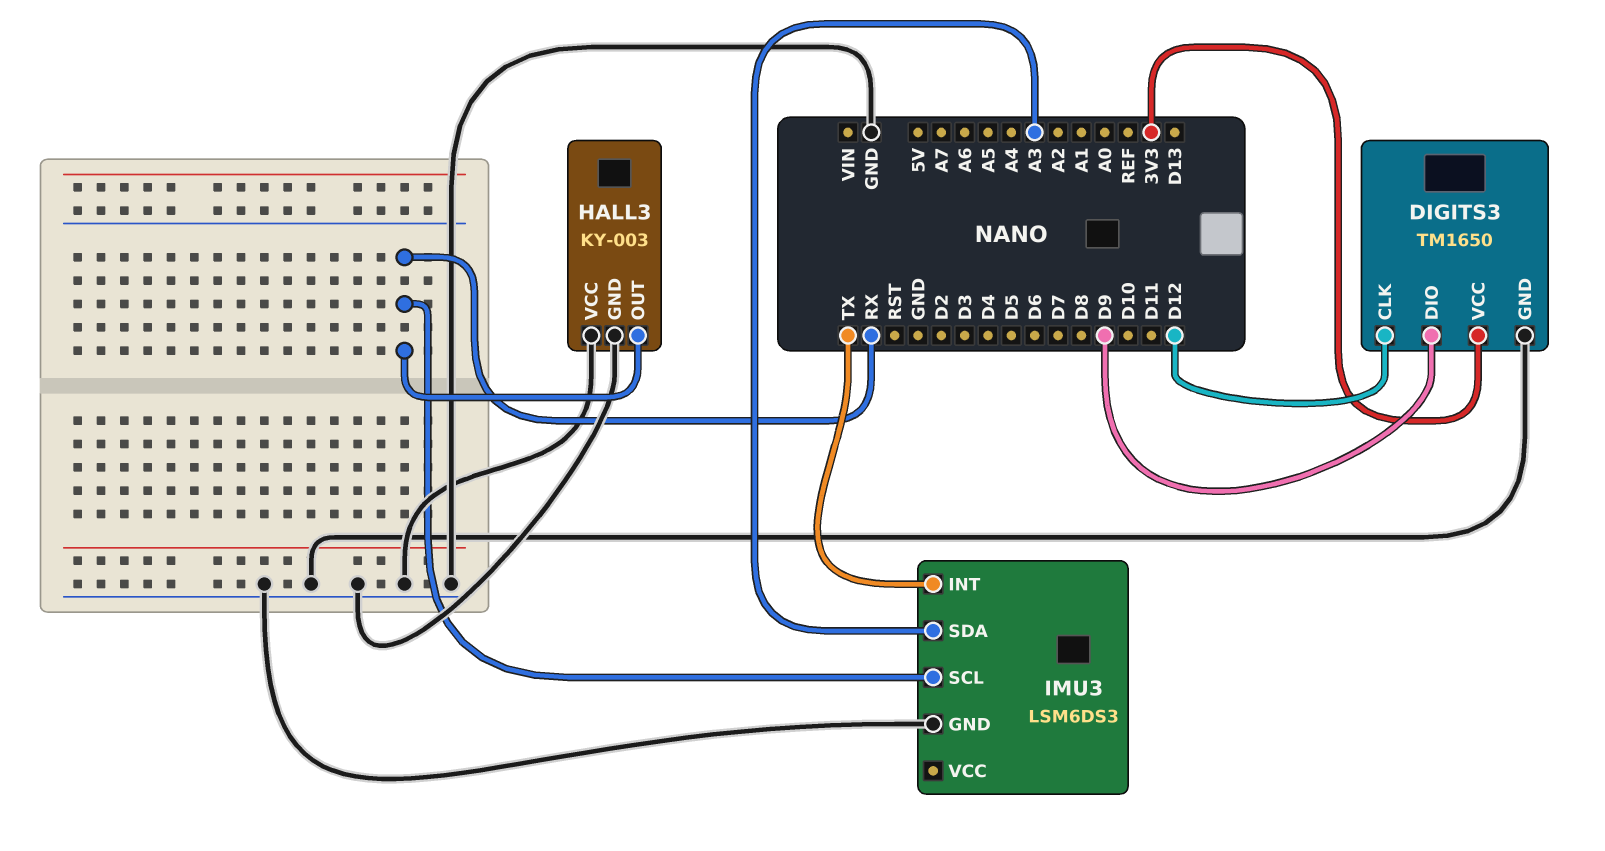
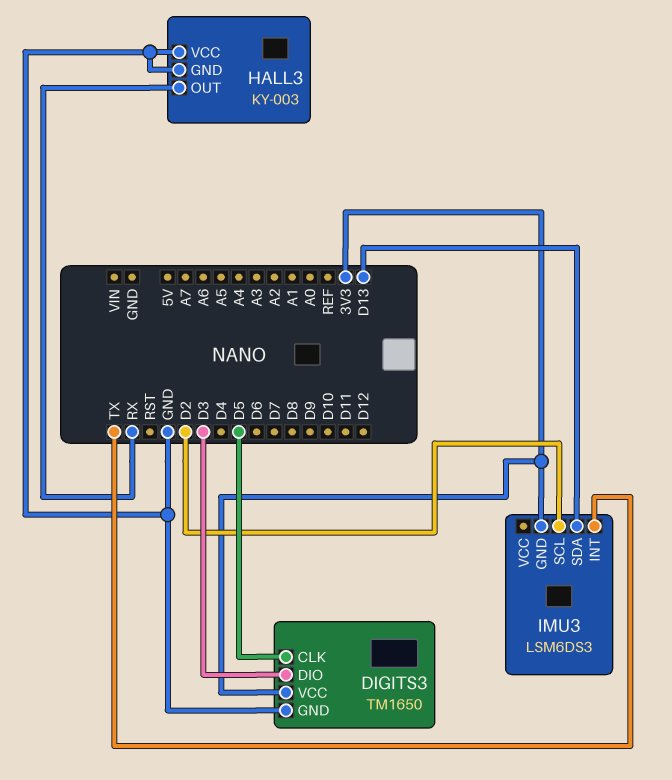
DIGITS3 pin CLK: D12 -> D5
DIGITS3 pin DIO: D9 -> D3
IMU3 pin GND: GND -> 3V3
IMU3 pin SCL: RX -> D2
IMU3 pin SDA: A3 -> D13

